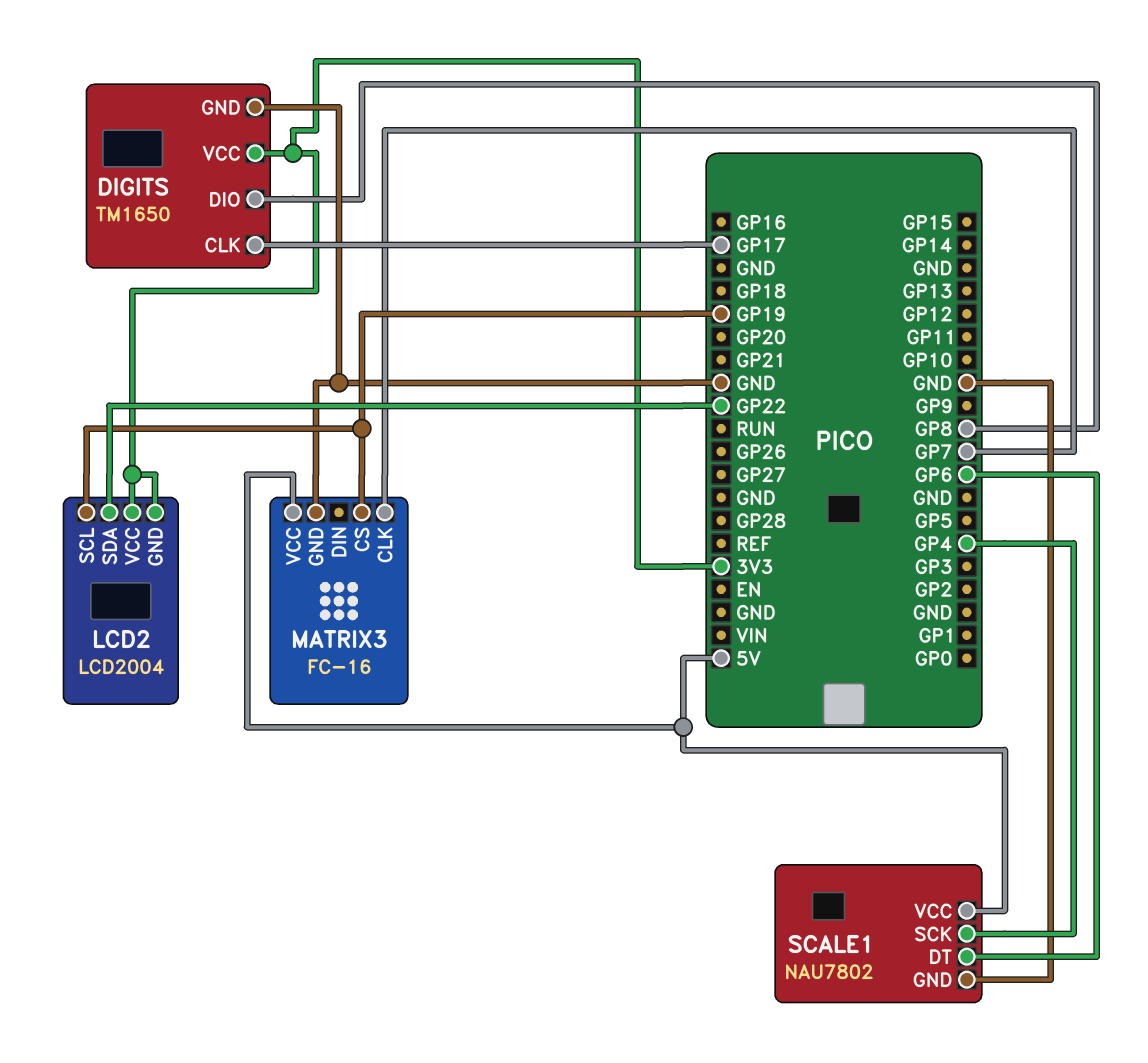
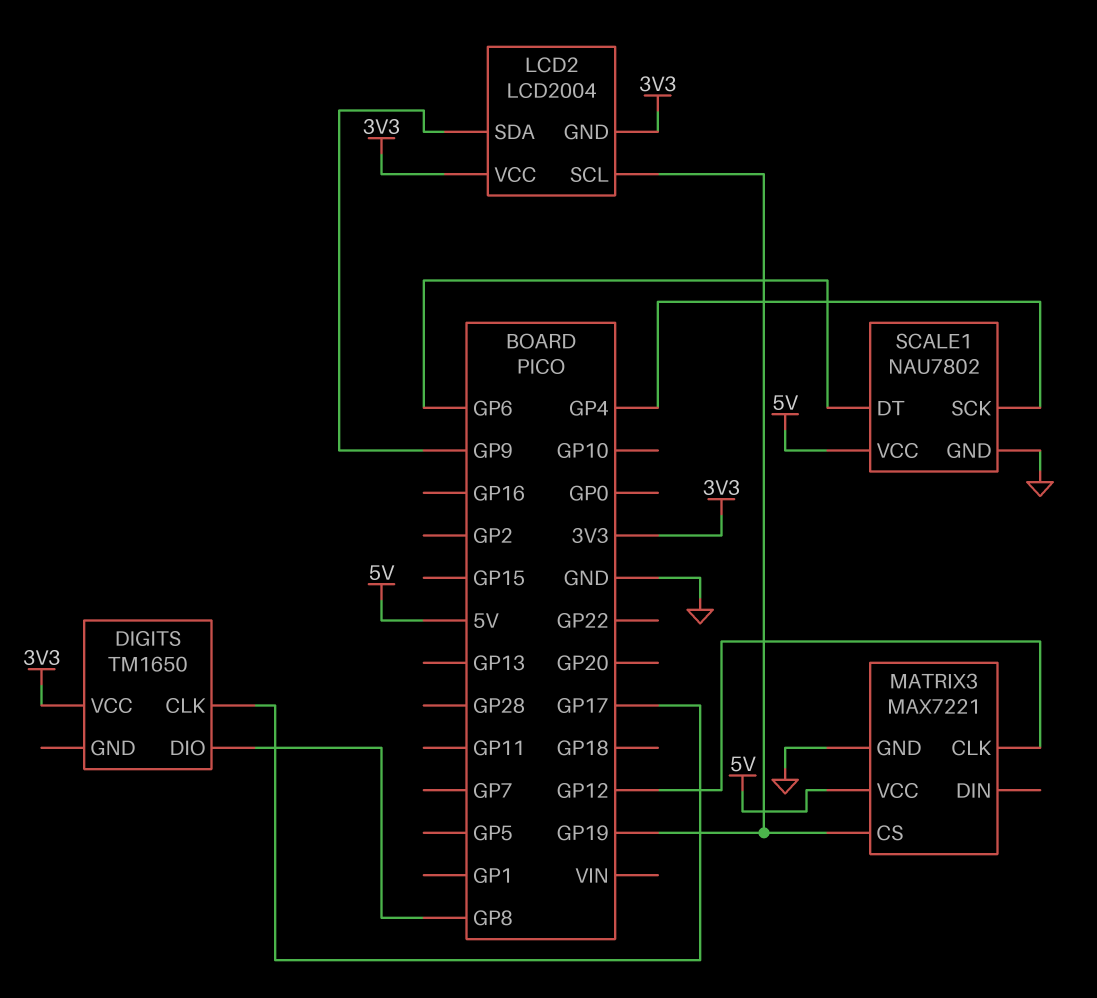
DIGITS pin GND: GND -> none
LCD2 pin SDA: GP22 -> GP9
MATRIX3: FC-16 -> MAX7221
MATRIX3 pin CLK: GP7 -> GP12

